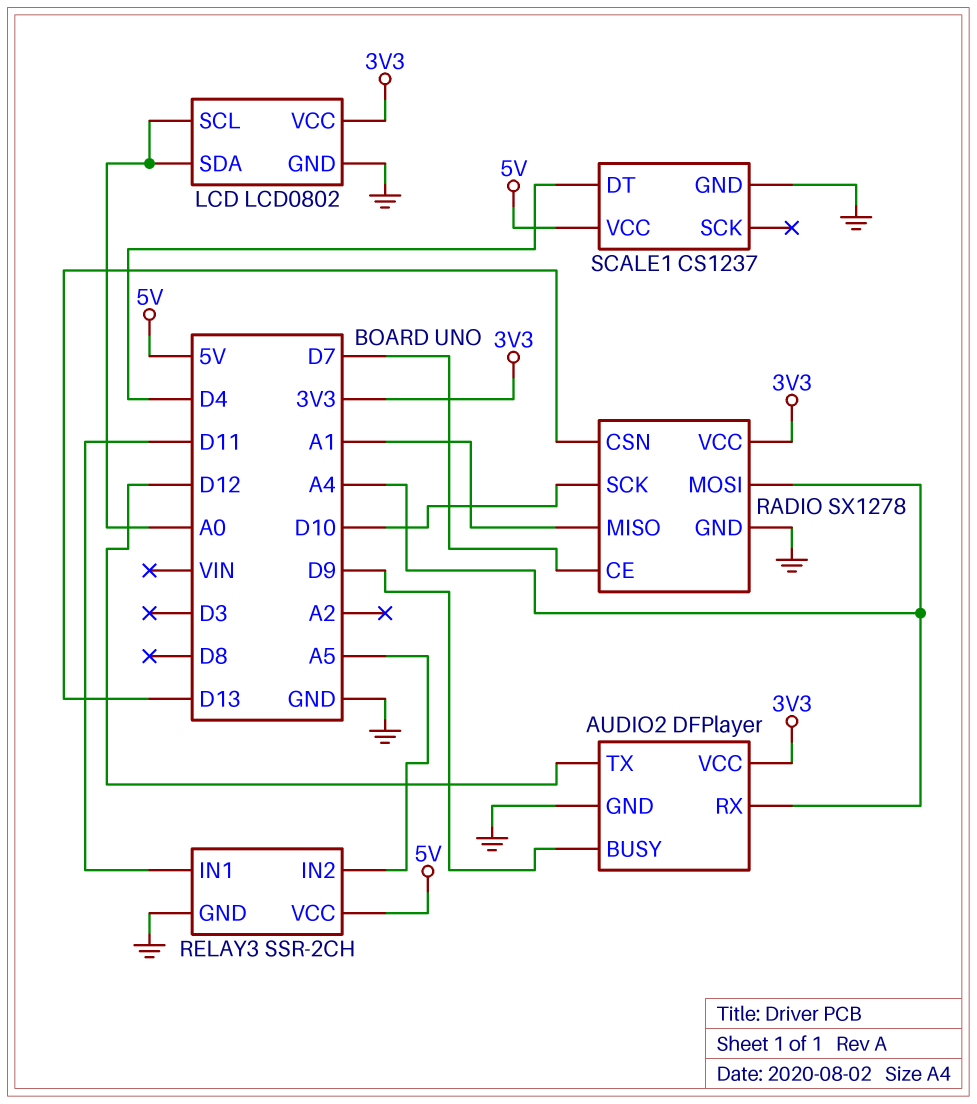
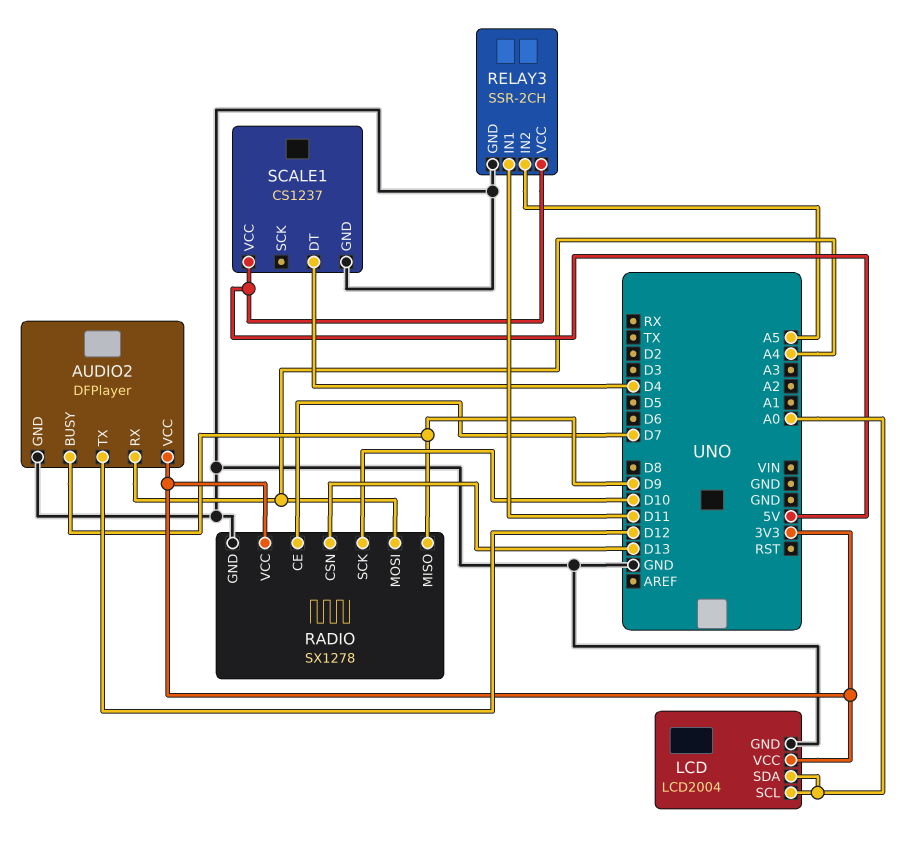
LCD: LCD0802 -> LCD2004
RADIO pin MISO: A1 -> D9

